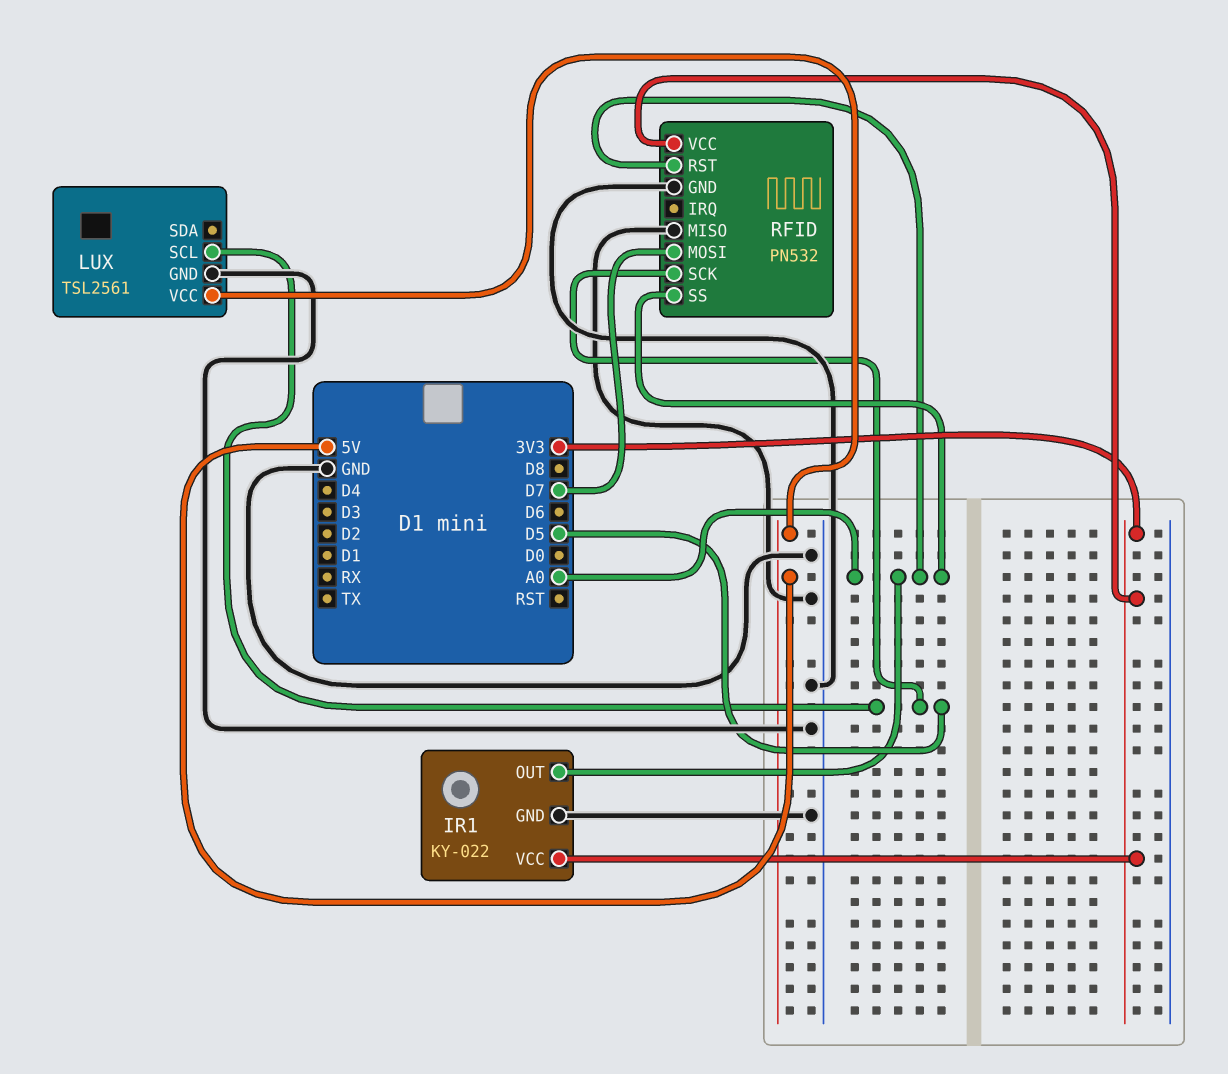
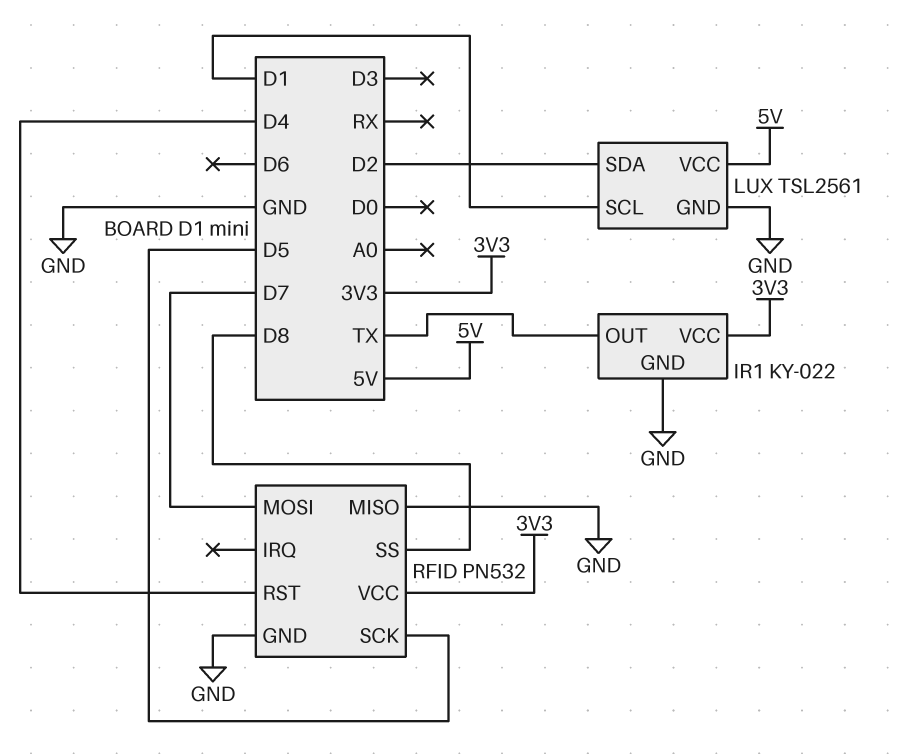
IR1 pin OUT: A0 -> TX
LUX pin SCL: D5 -> D1
LUX pin SDA: none -> D2
RFID pin RST: A0 -> D4
RFID pin SS: A0 -> D8

